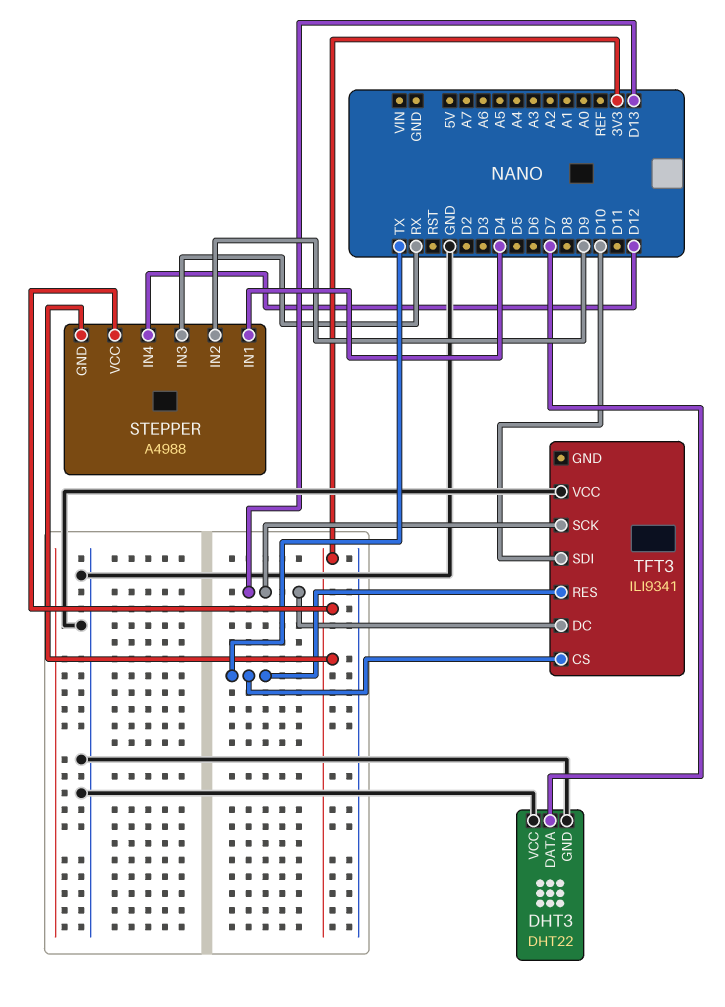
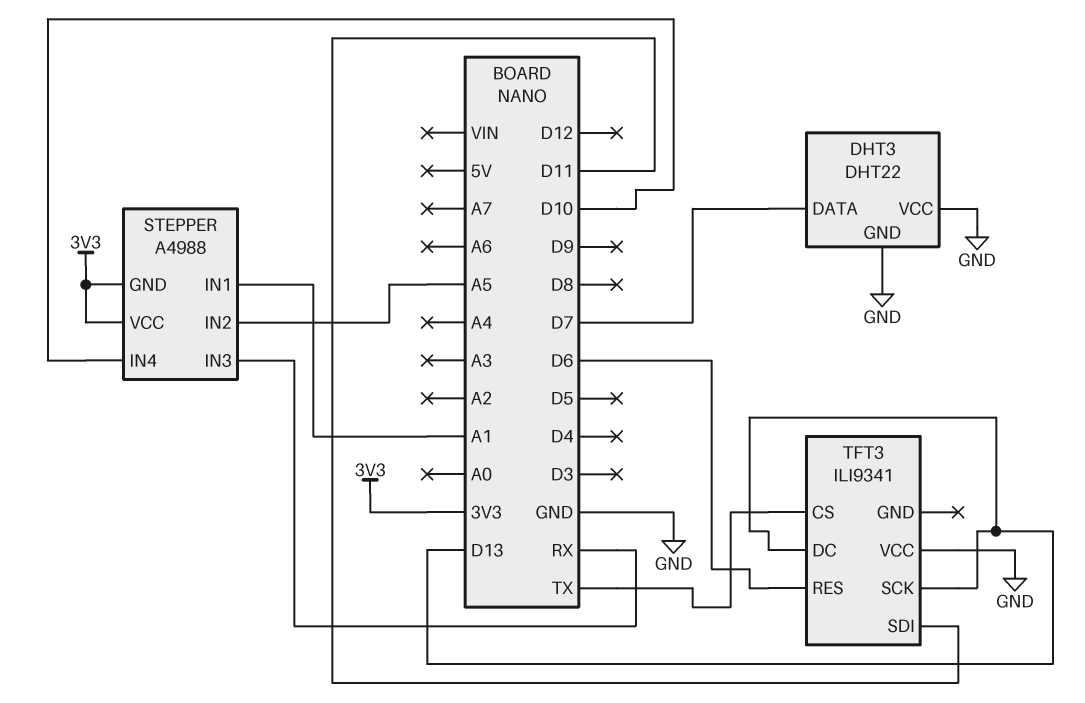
STEPPER pin IN1: D4 -> A1
STEPPER pin IN2: D9 -> A5
STEPPER pin IN4: D12 -> D10
TFT3 pin RES: TX -> D6
TFT3 pin SDI: D10 -> D11

